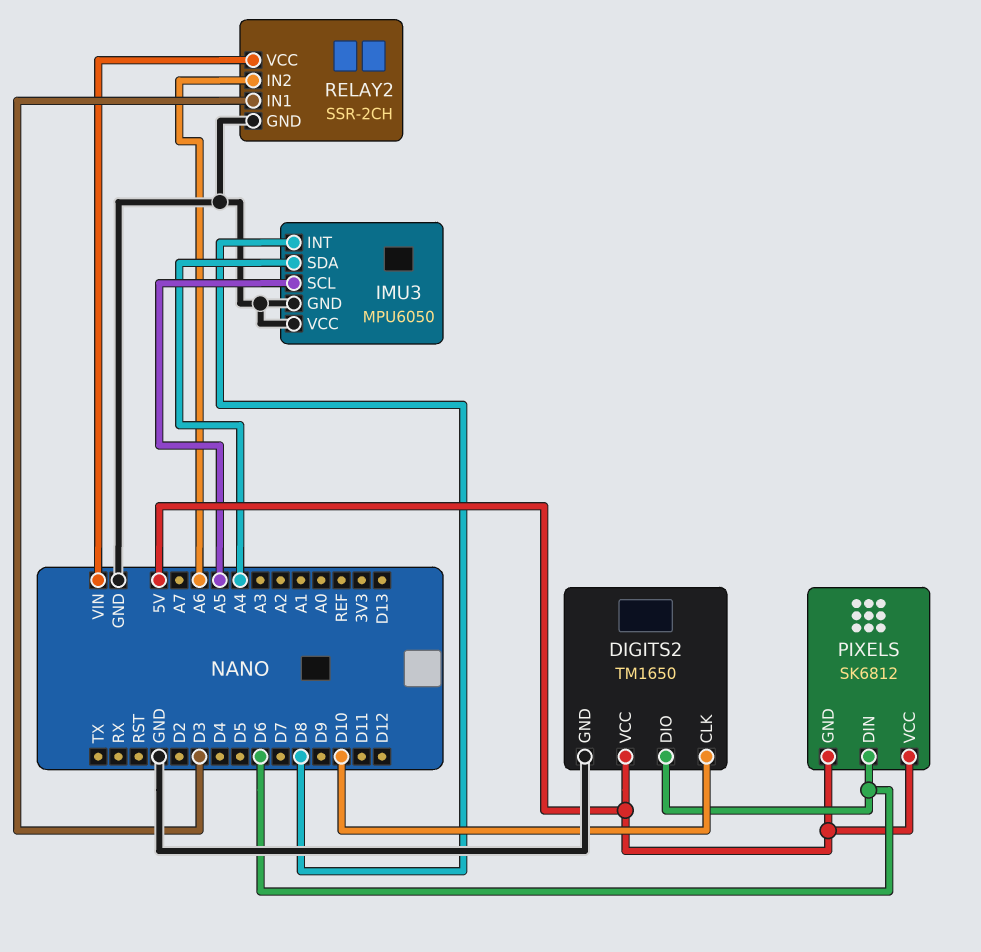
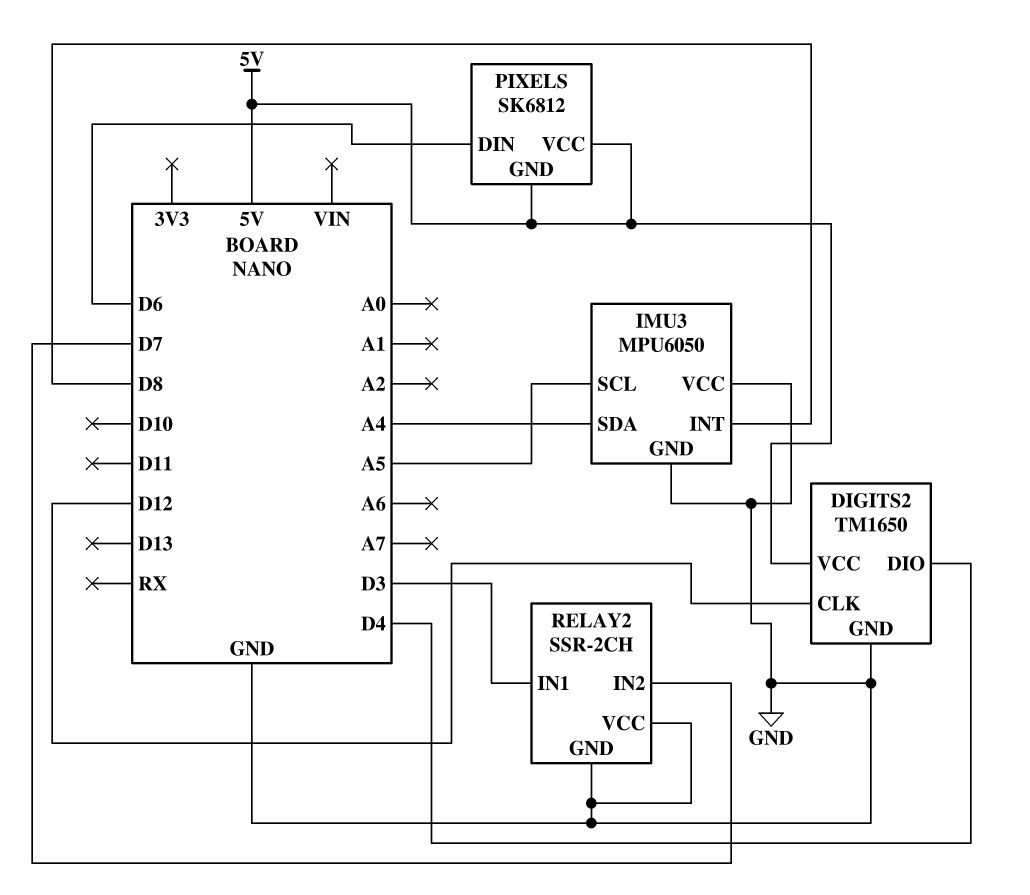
DIGITS2 pin CLK: D10 -> D12
DIGITS2 pin DIO: D6 -> D4
RELAY2 pin IN2: A6 -> D7
RELAY2 pin VCC: VIN -> GND

